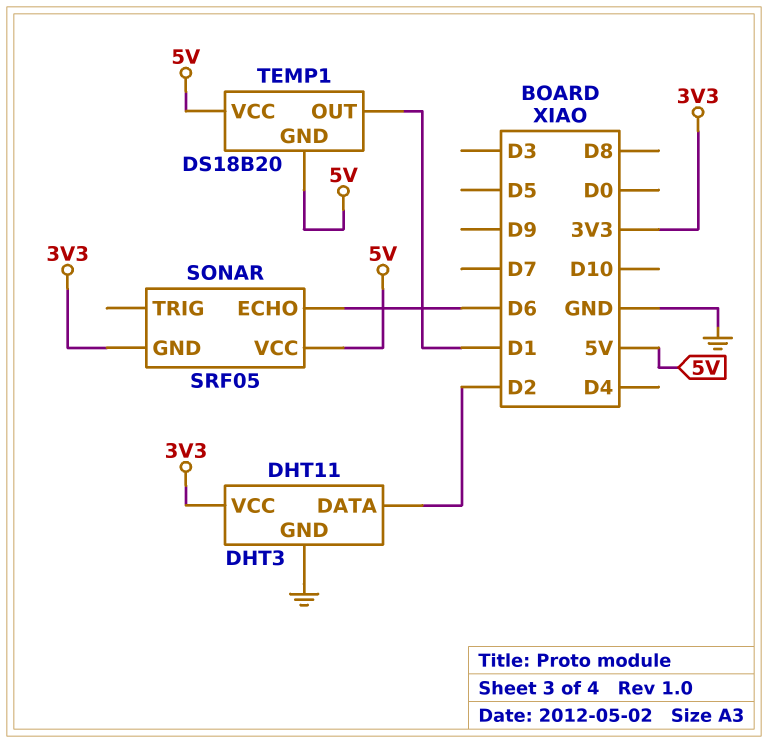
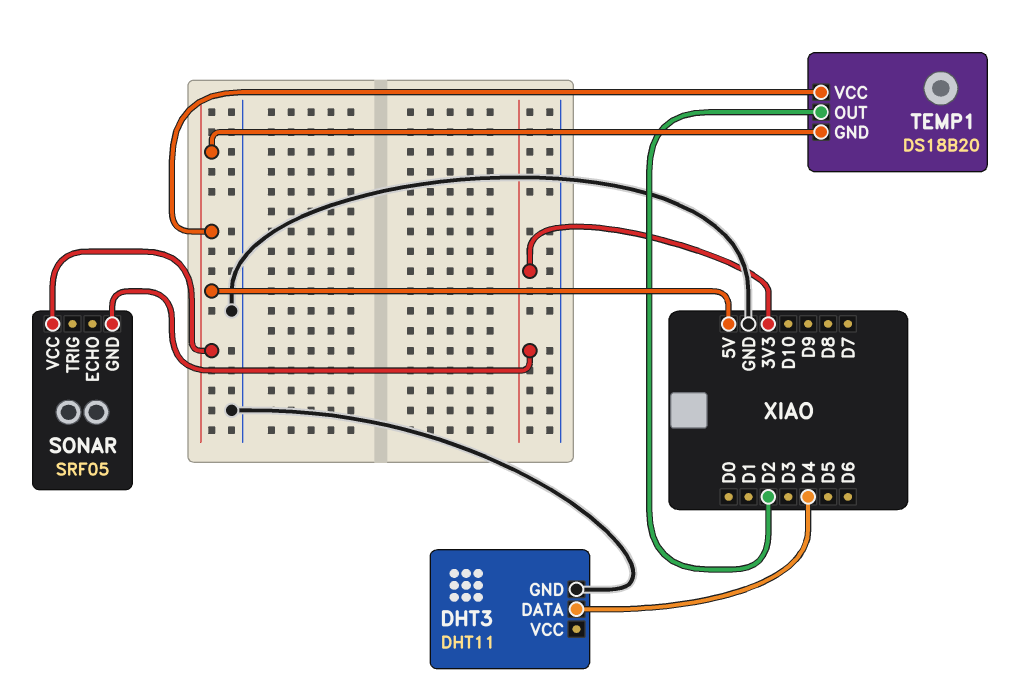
DHT3 pin DATA: D2 -> D4
DHT3 pin VCC: 3V3 -> none
SONAR pin ECHO: D6 -> none
TEMP1 pin OUT: D1 -> D2

